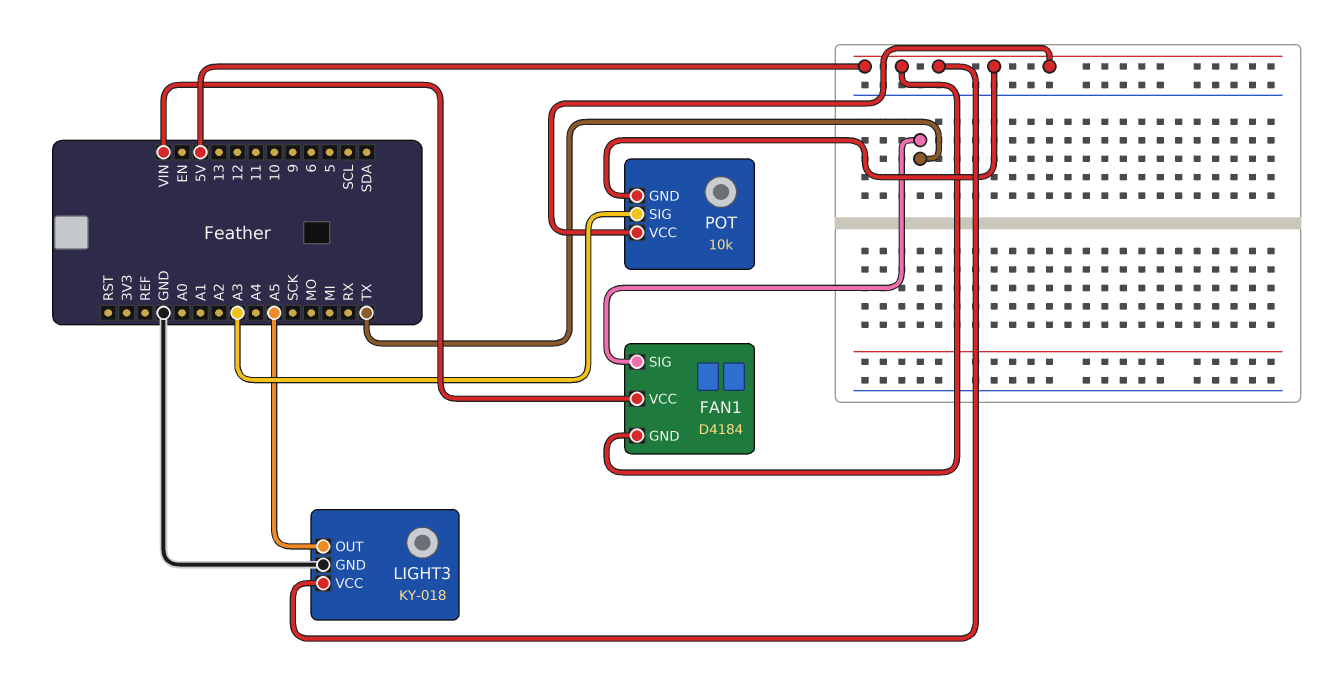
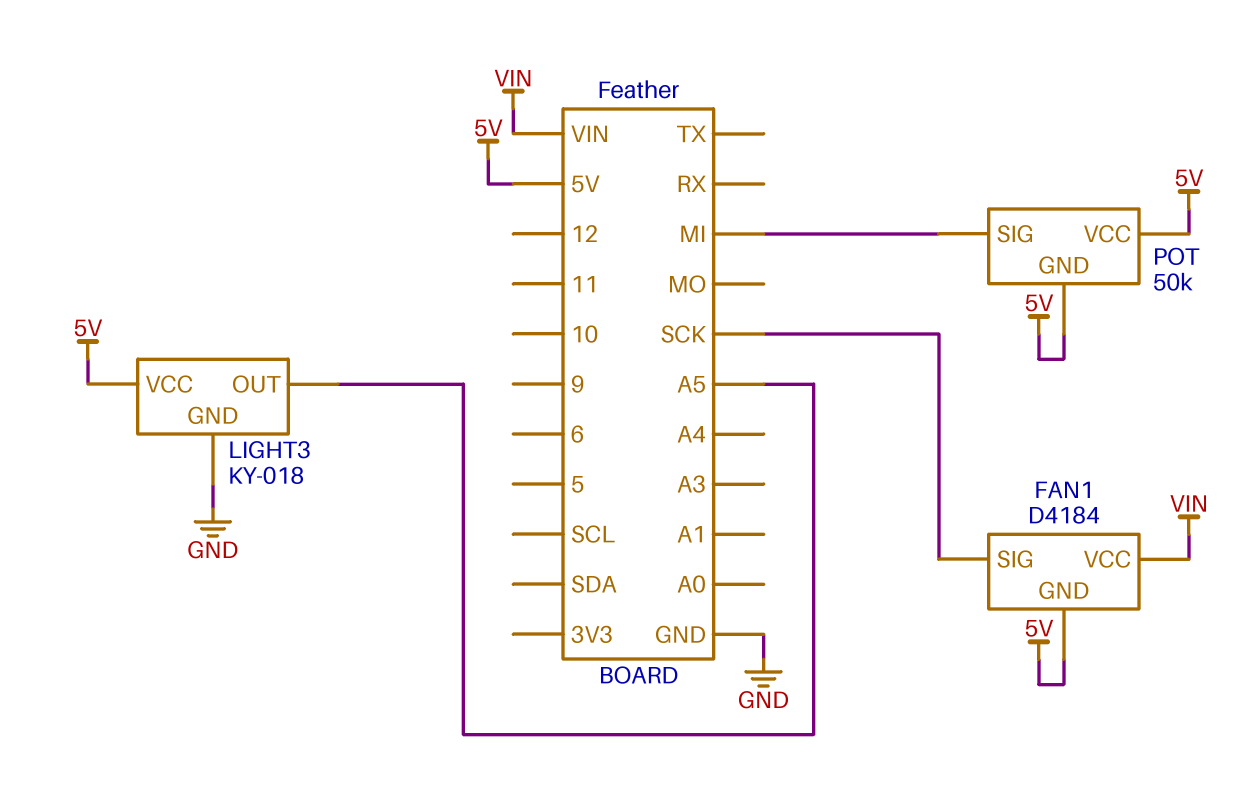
FAN1 pin SIG: TX -> SCK
POT: 10k -> 50k
POT pin SIG: A3 -> MI

